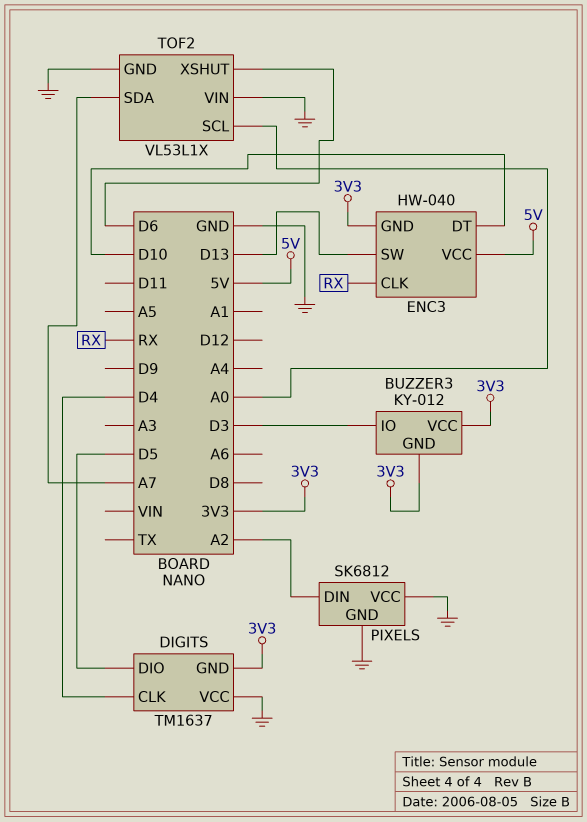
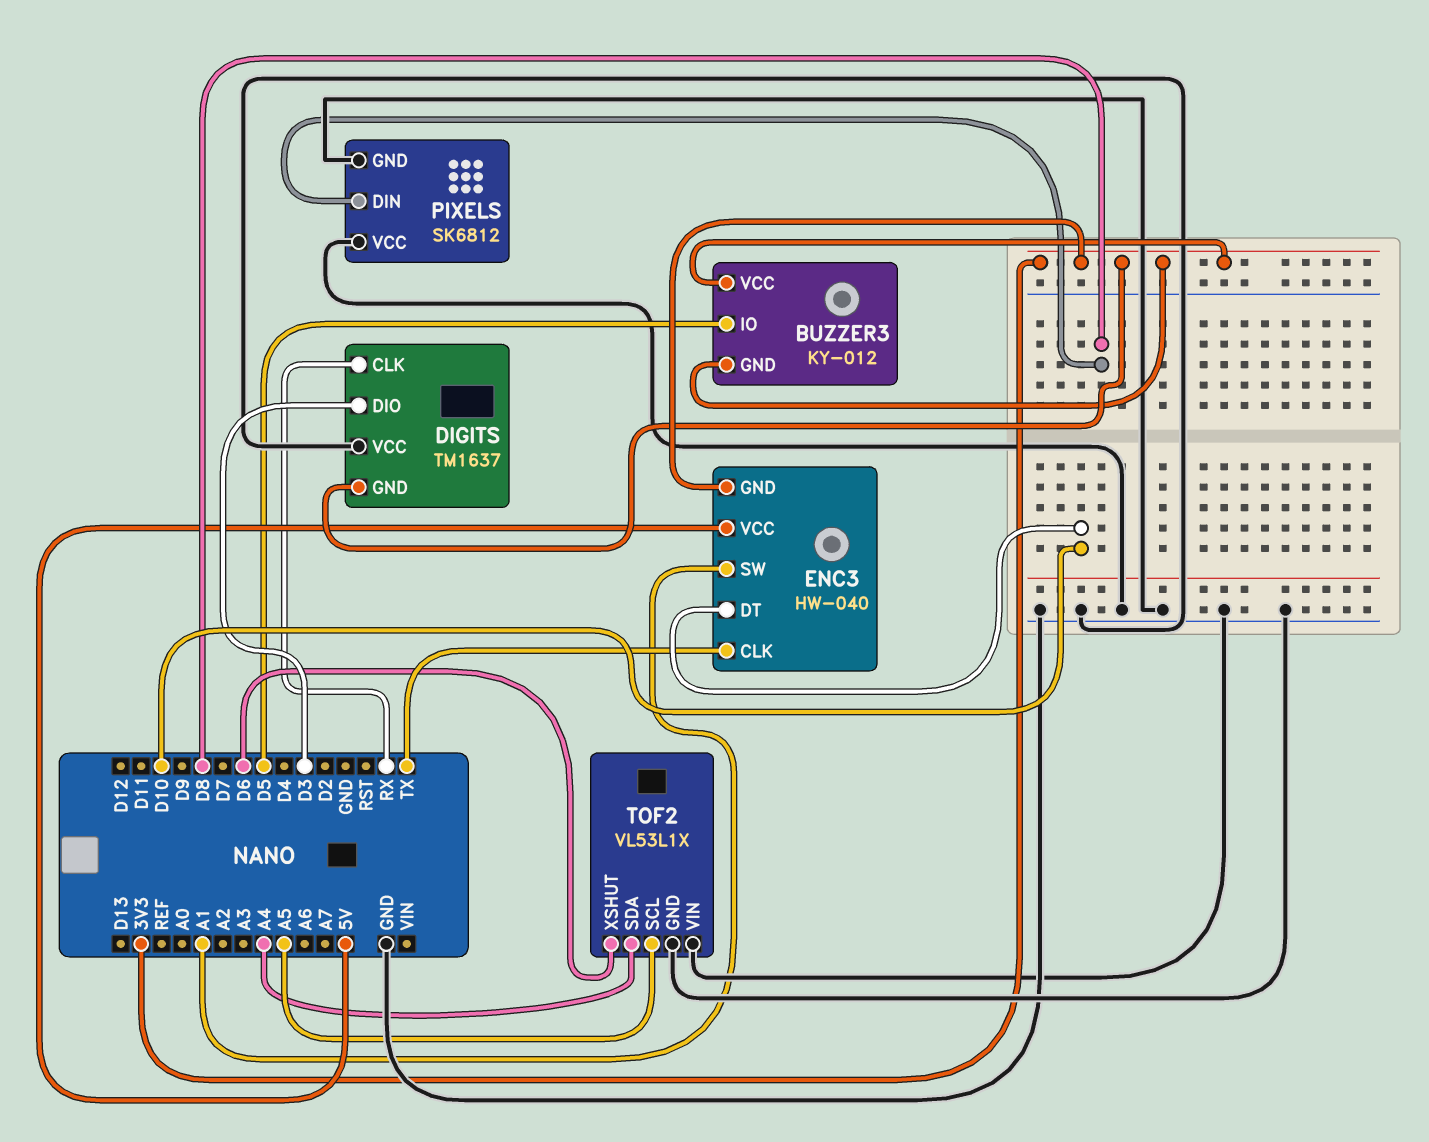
BUZZER3 pin IO: D3 -> D5
DIGITS pin CLK: D4 -> RX
DIGITS pin DIO: D5 -> D3
ENC3 pin CLK: RX -> TX
ENC3 pin SW: D13 -> A1
PIXELS pin DIN: A2 -> D8
TOF2 pin SCL: A0 -> A5
TOF2 pin SDA: A7 -> A4

